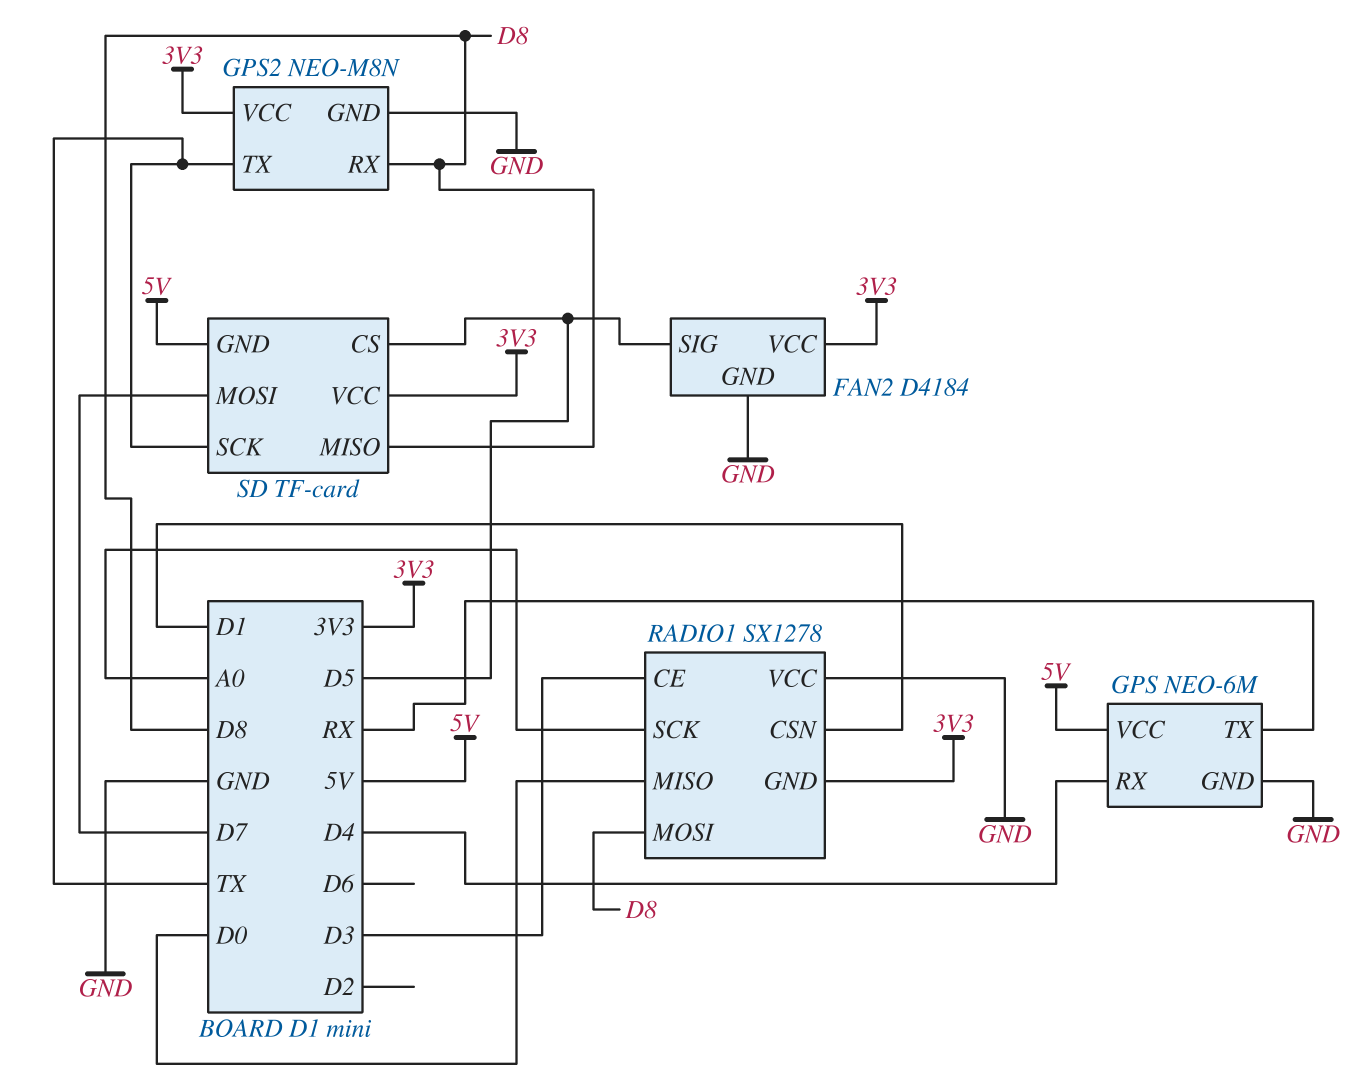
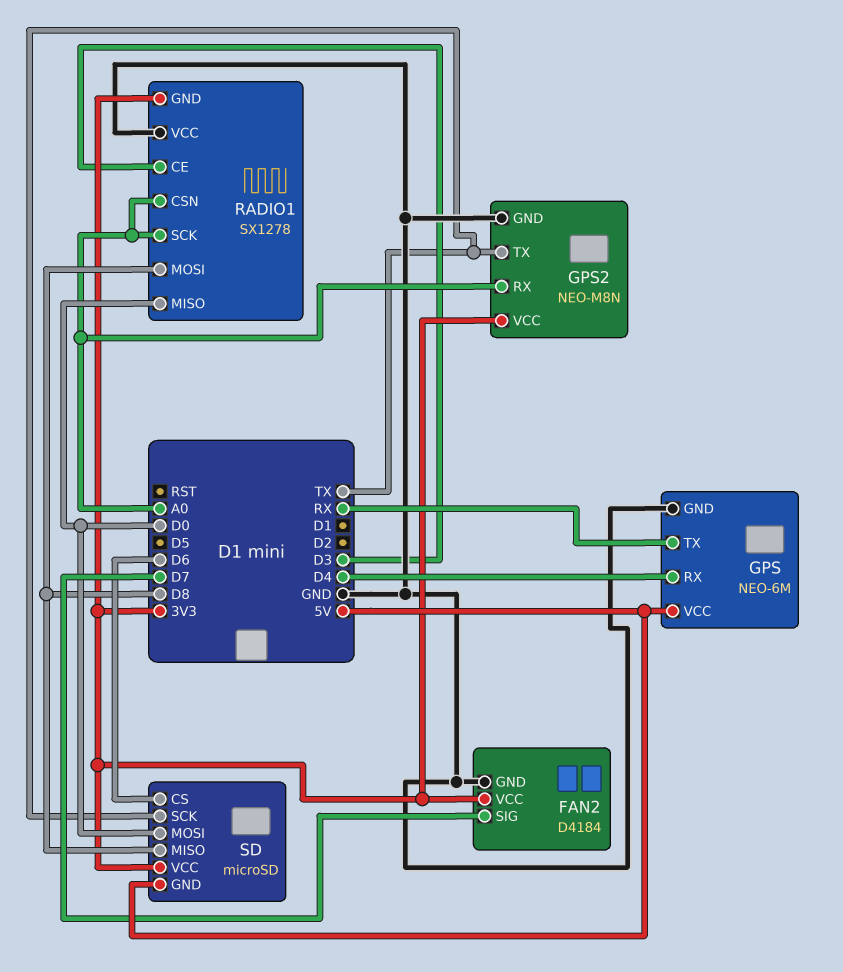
FAN2 pin SIG: D5 -> D7
GPS2 pin RX: D8 -> A0
RADIO1 pin CSN: D1 -> A0
SD: TF-card -> microSD
SD pin CS: D5 -> D6
SD pin MOSI: D7 -> D0

